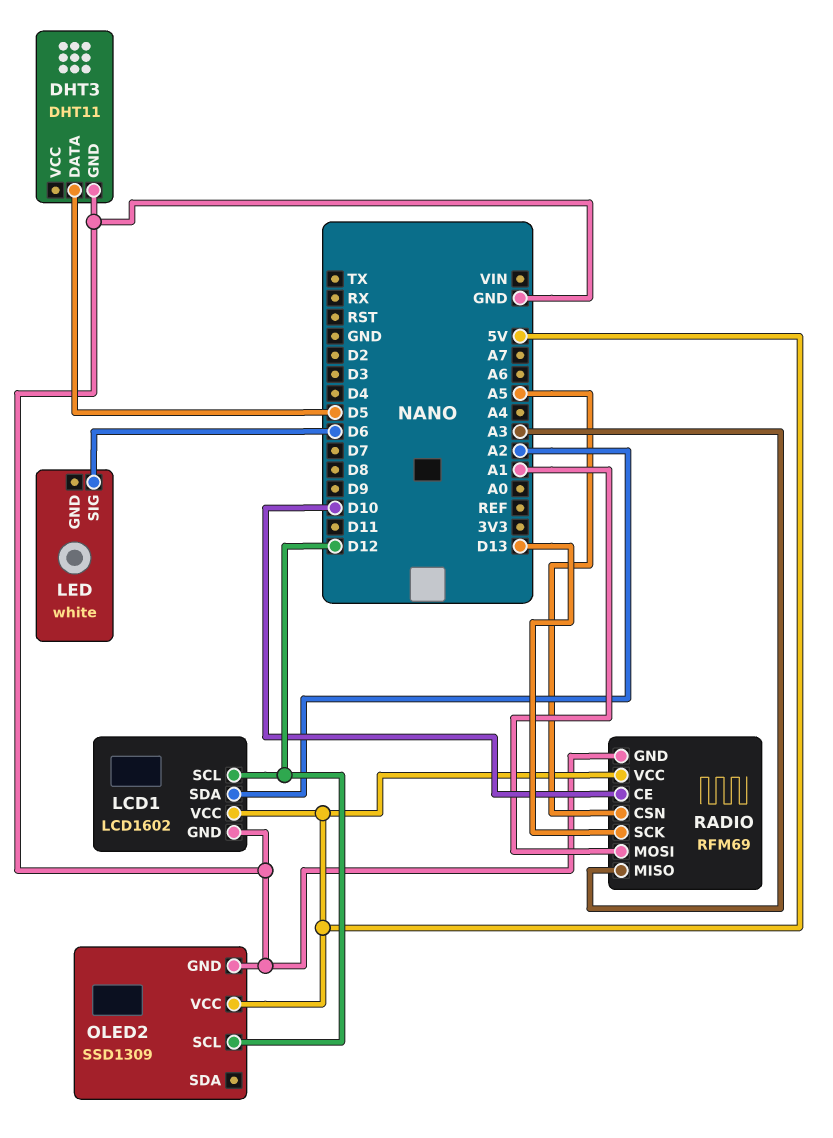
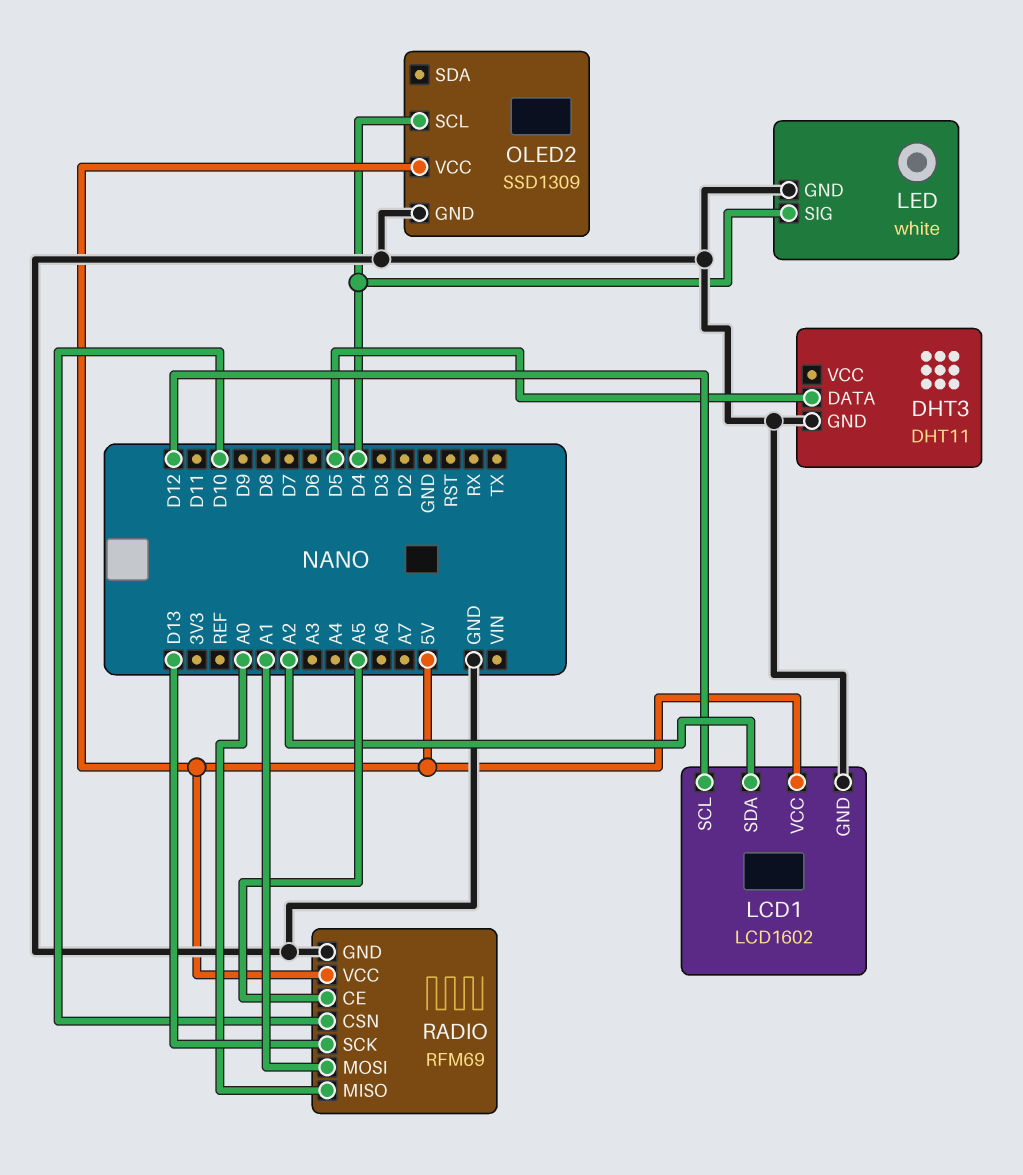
LED pin GND: none -> GND
LED pin SIG: D6 -> D4
OLED2 pin SCL: D12 -> D4
RADIO pin CE: D10 -> A5
RADIO pin CSN: A5 -> D10
RADIO pin MISO: A3 -> A0

